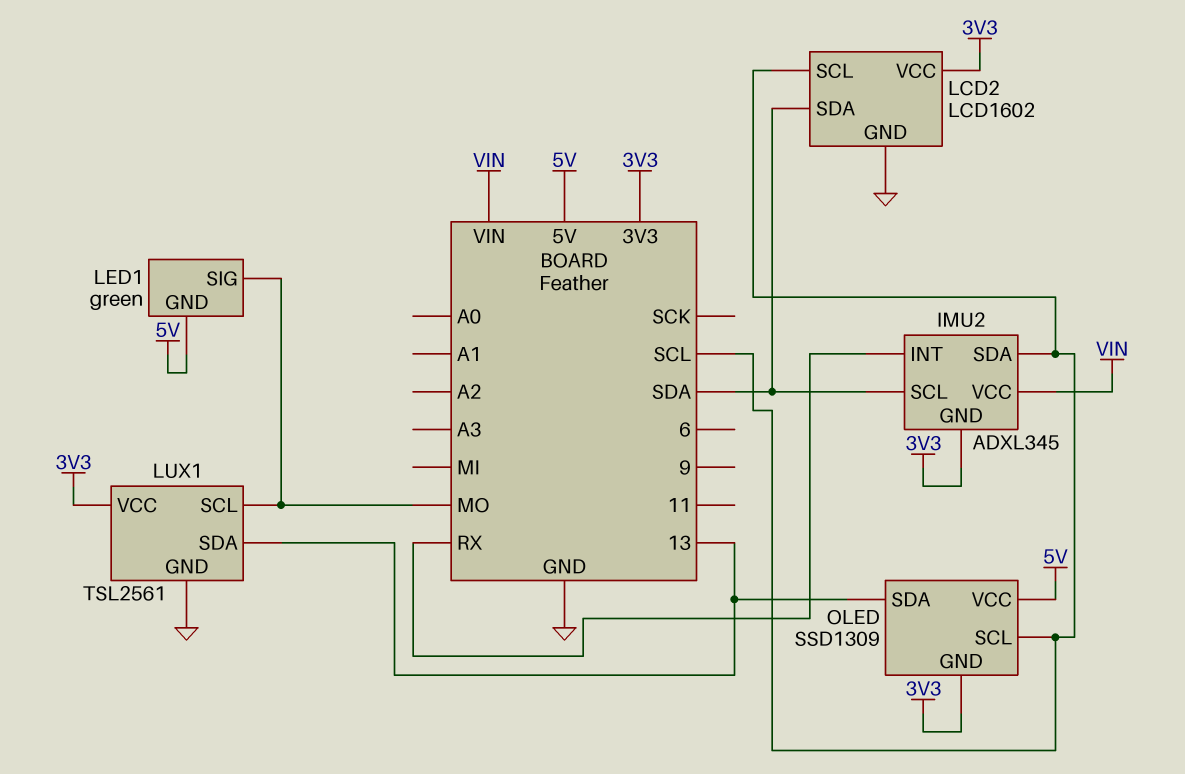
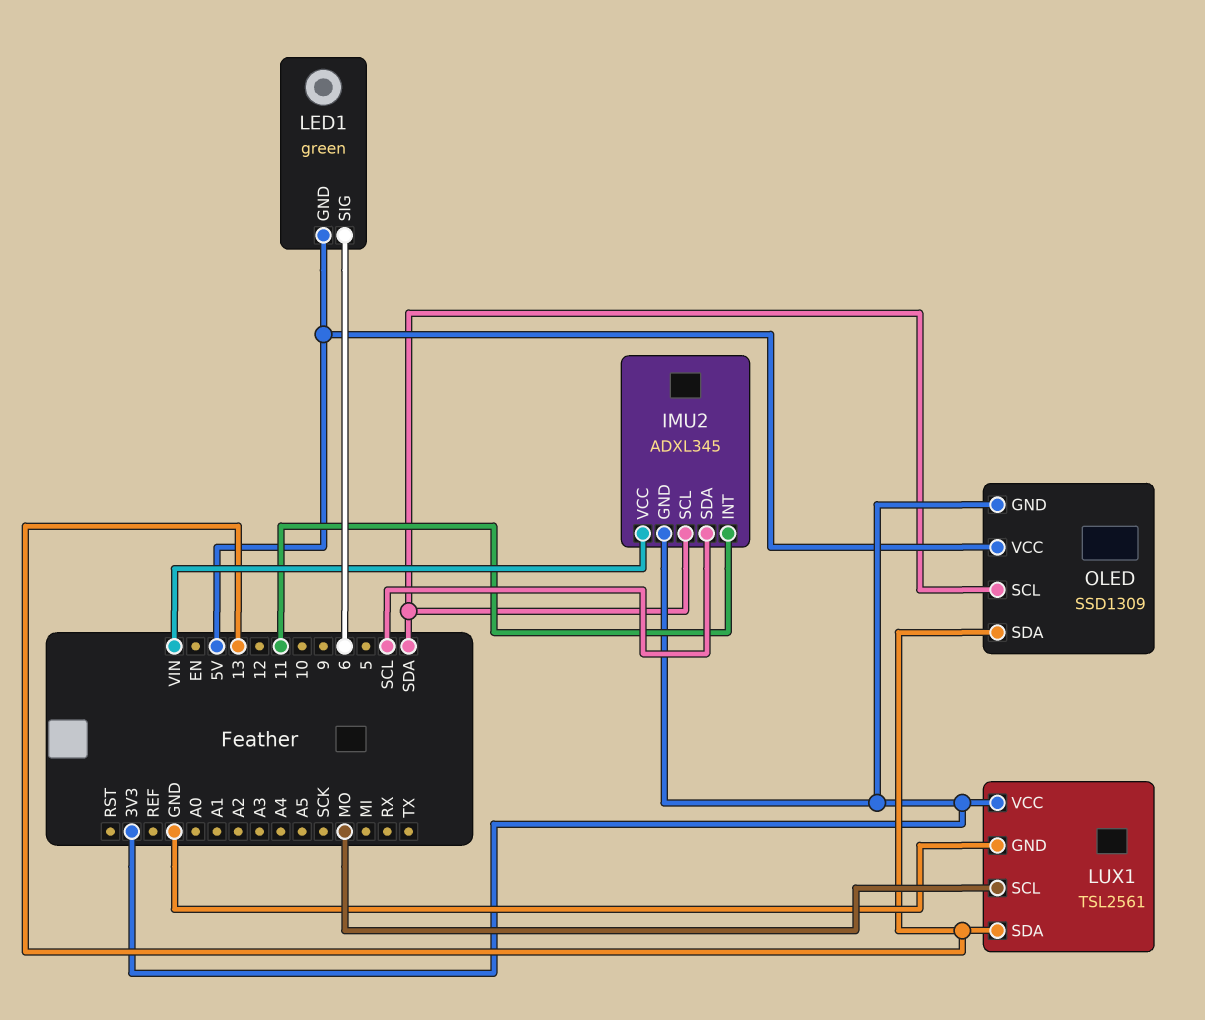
IMU2 pin INT: RX -> 11
LCD2: LCD1602 -> none
LCD2 pin GND: GND -> none
LCD2 pin SCL: SCL -> none
LCD2 pin SDA: SDA -> none
LCD2 pin VCC: 3V3 -> none
LED1 pin SIG: MO -> 6
OLED pin SCL: SCL -> SDA

